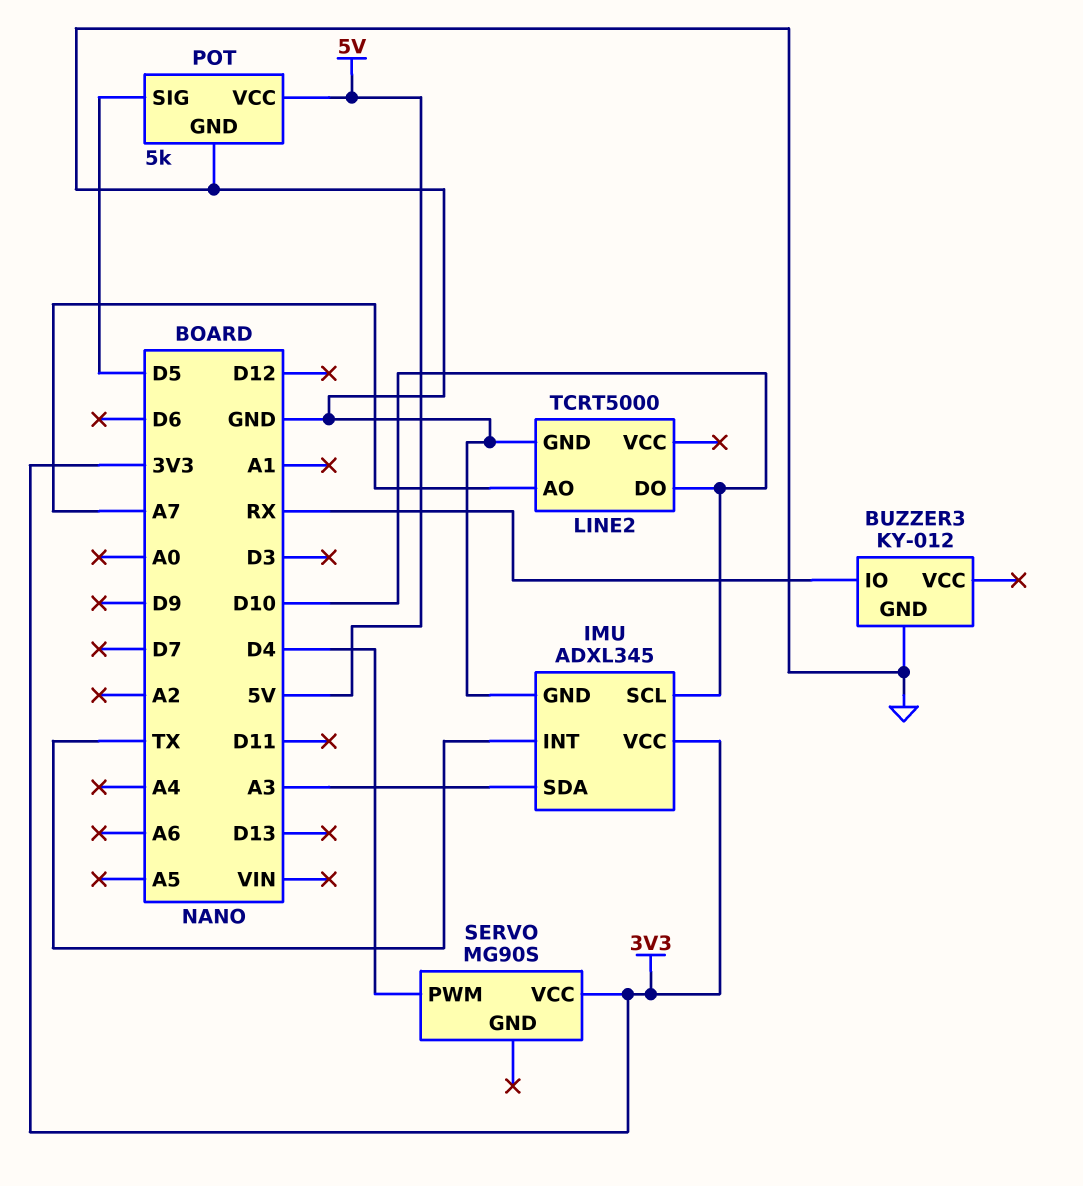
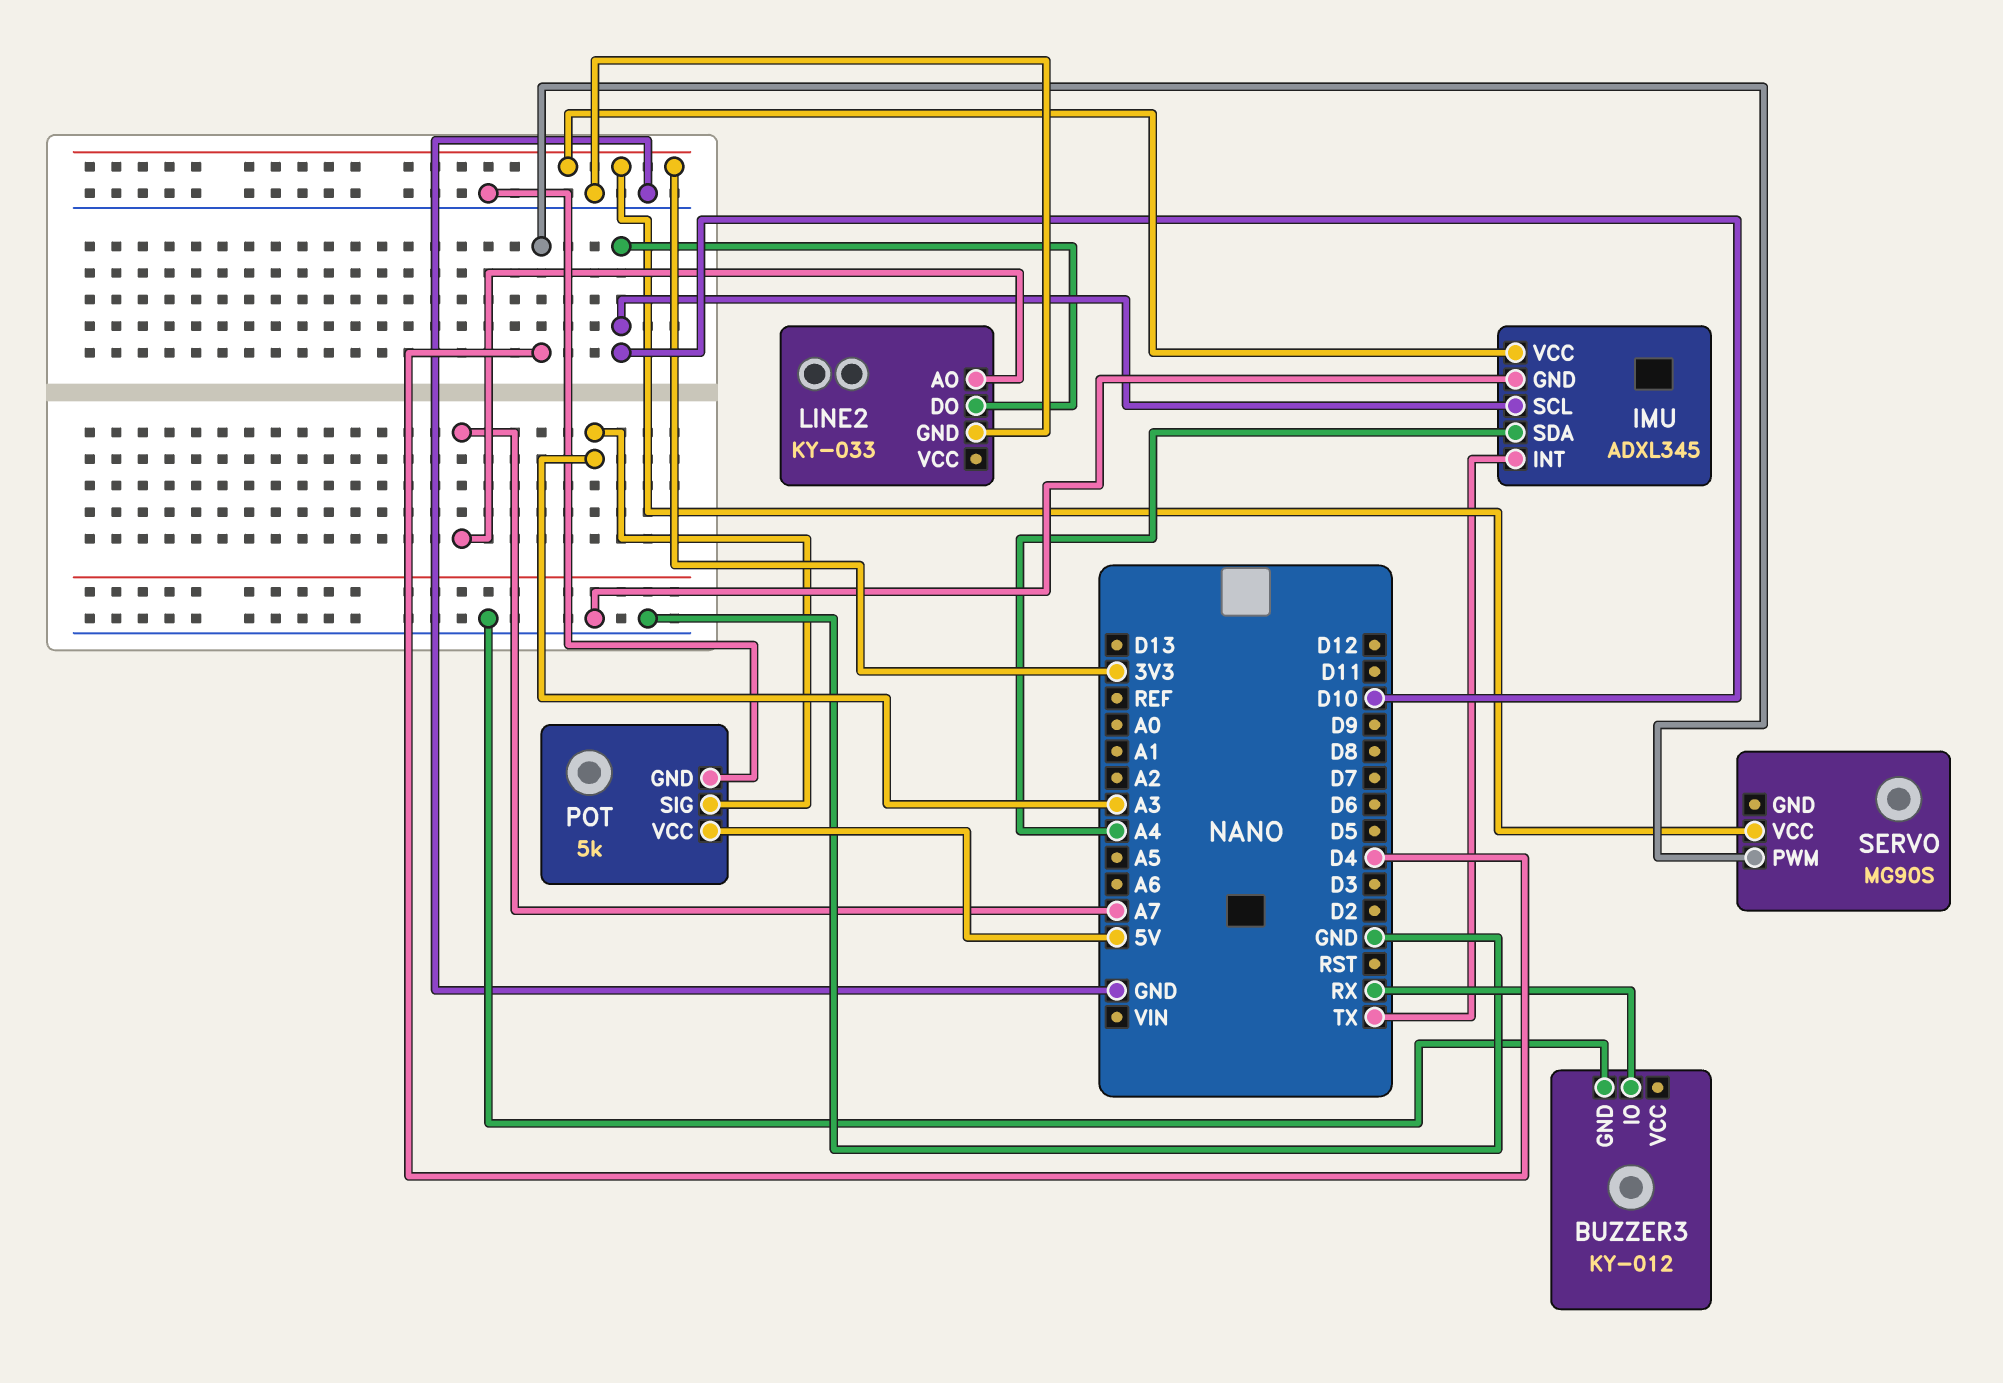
IMU pin SDA: A3 -> A4
LINE2: TCRT5000 -> KY-033
POT pin SIG: D5 -> A3

